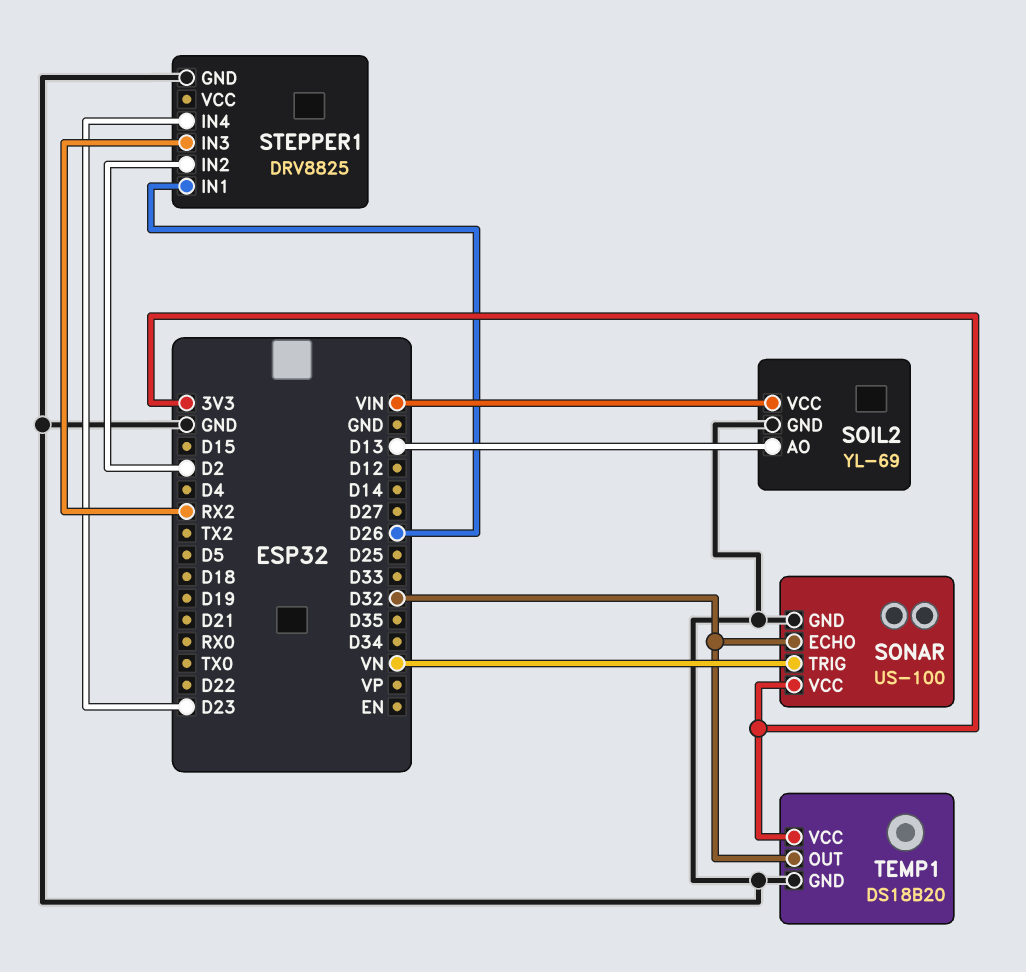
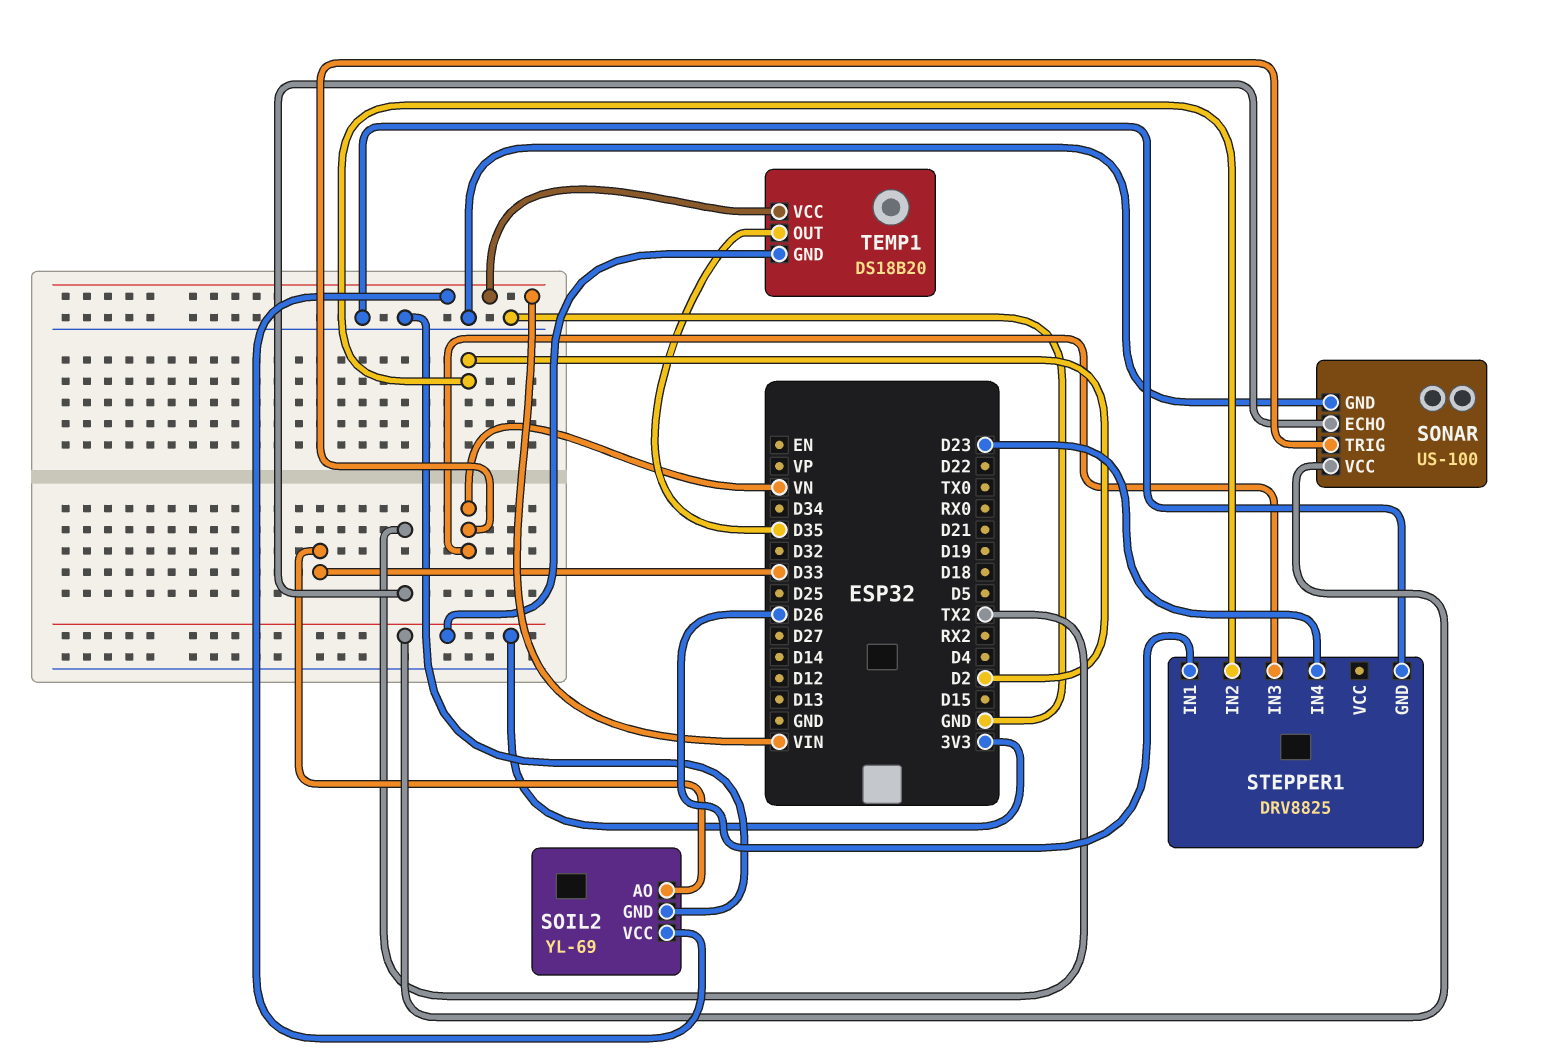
SOIL2 pin AO: D13 -> D33
SONAR pin ECHO: D32 -> TX2
STEPPER1 pin IN3: RX2 -> VN
TEMP1 pin GND: GND -> 3V3
TEMP1 pin OUT: D32 -> D35
TEMP1 pin VCC: 3V3 -> VIN

